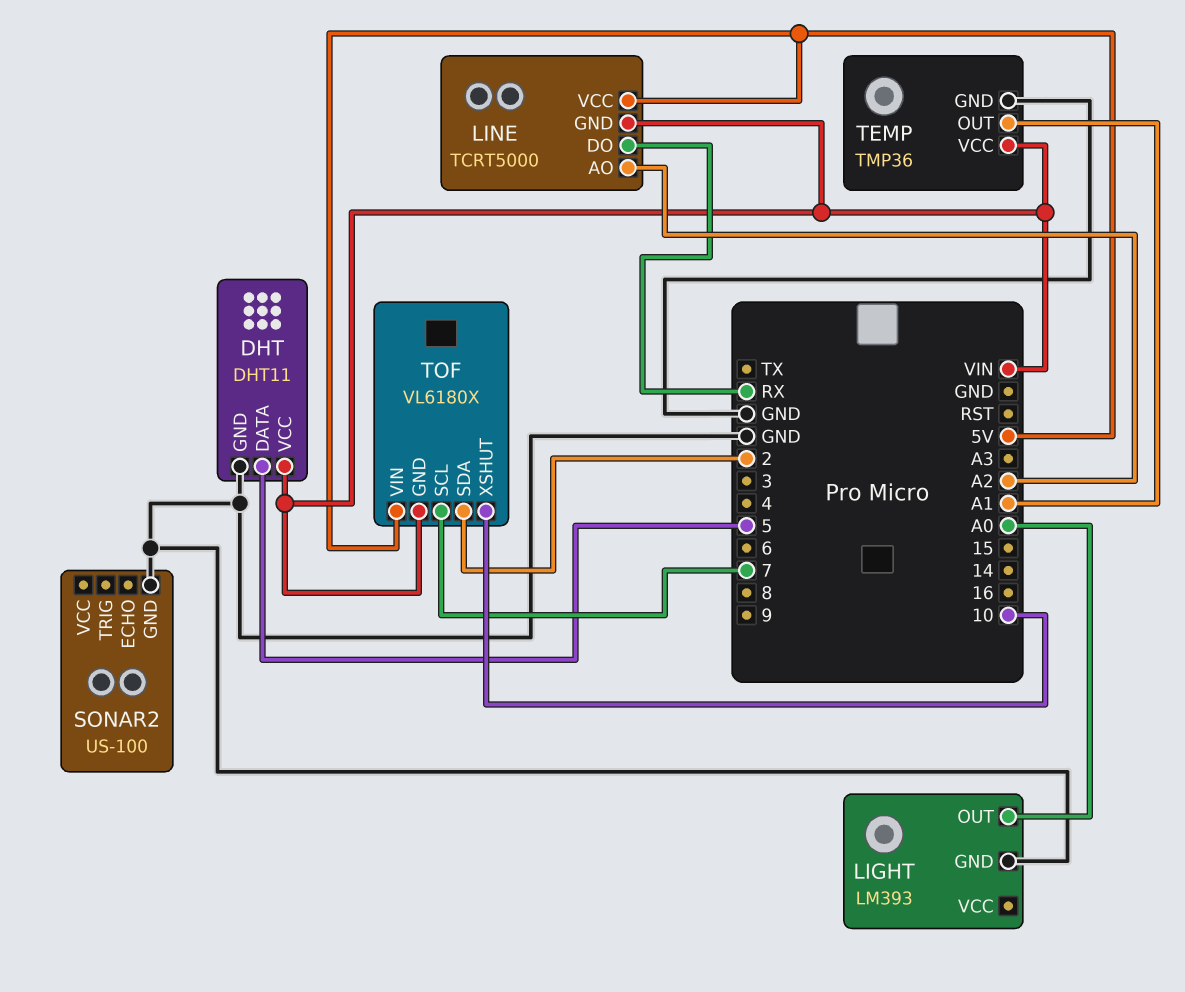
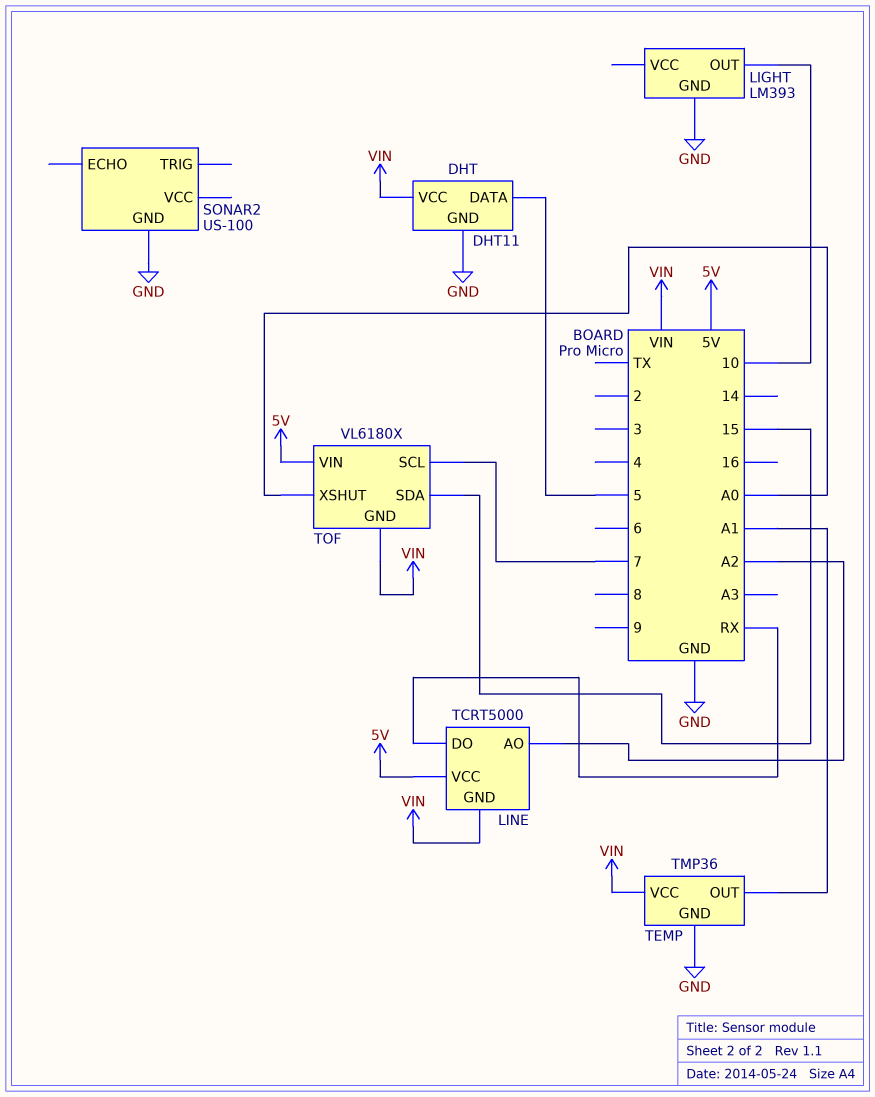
LIGHT pin OUT: A0 -> 10
TOF pin SDA: 2 -> 15
TOF pin XSHUT: 10 -> A0

